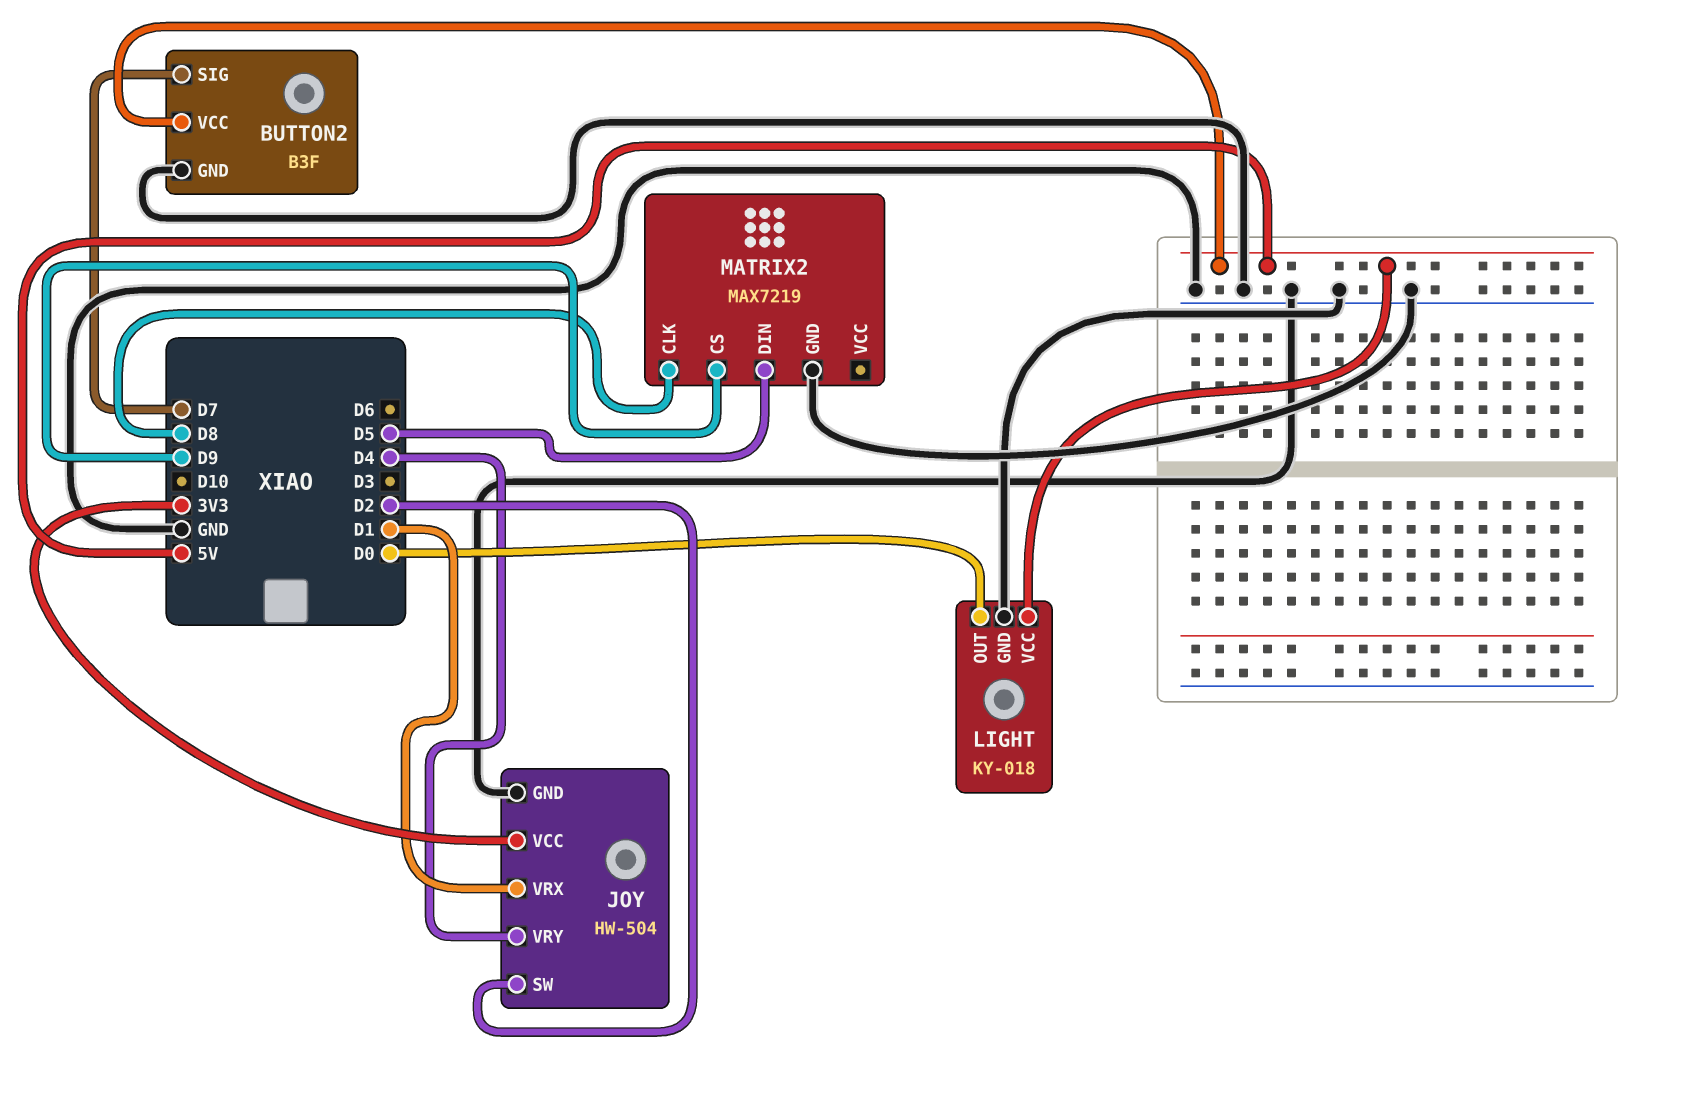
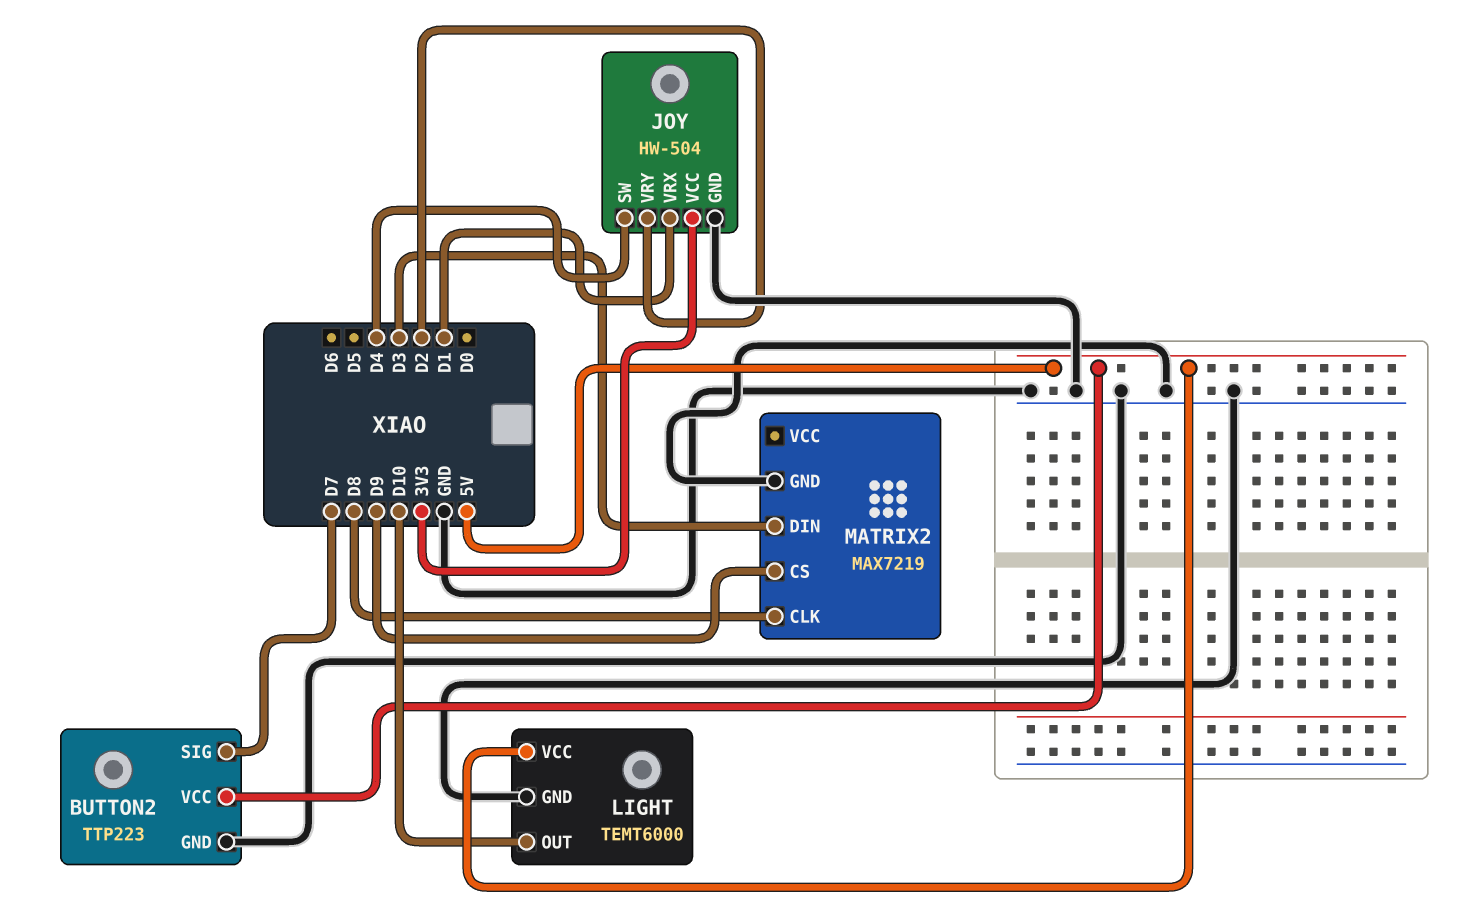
BUTTON2: B3F -> TTP223
JOY pin SW: D2 -> D4
JOY pin VRY: D4 -> D2
LIGHT: KY-018 -> TEMT6000
LIGHT pin OUT: D0 -> D10
MATRIX2 pin DIN: D5 -> D3

